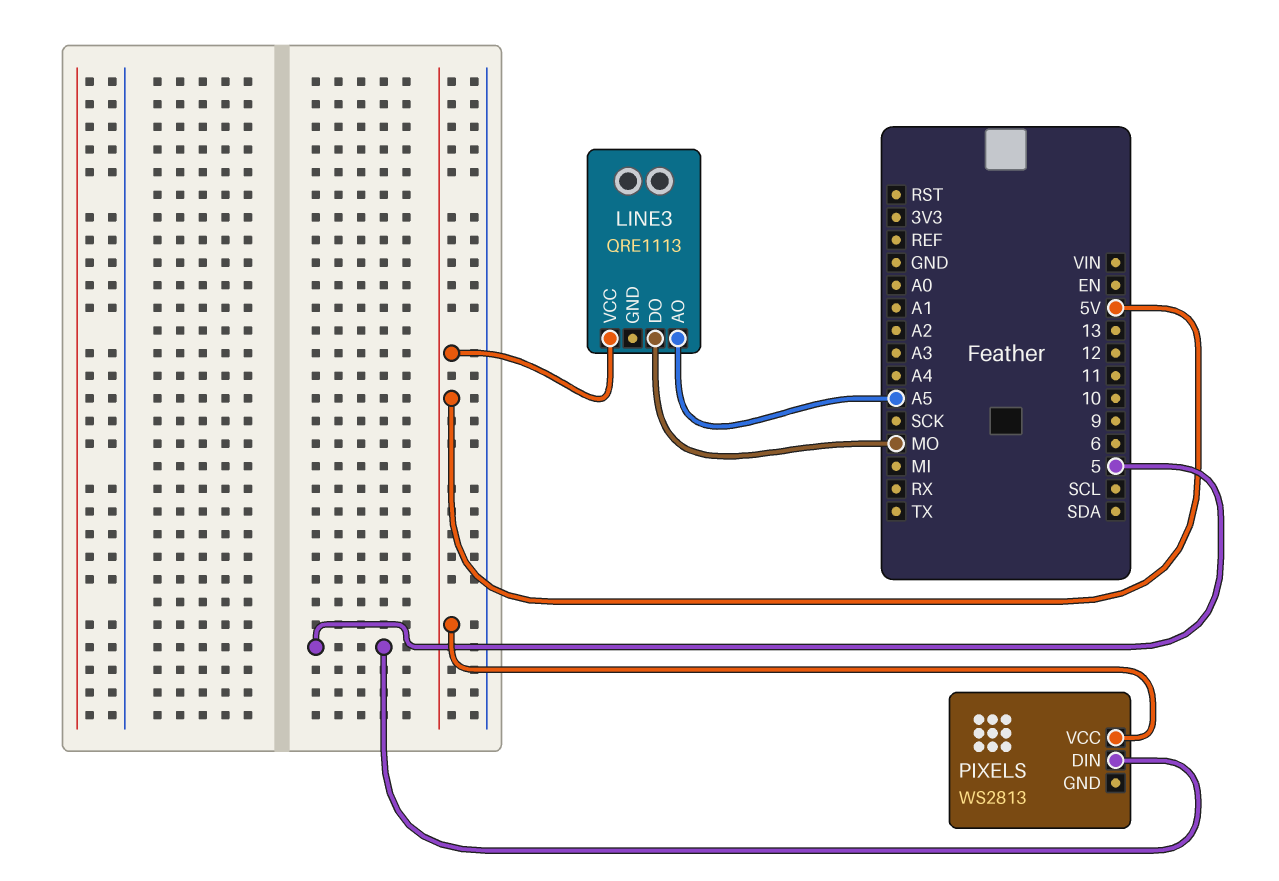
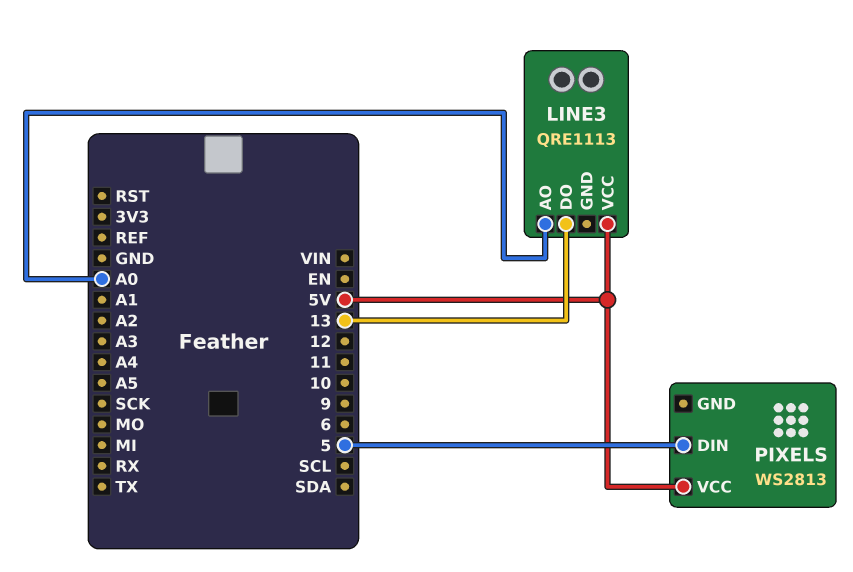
LINE3 pin AO: A5 -> A0
LINE3 pin DO: MO -> 13

